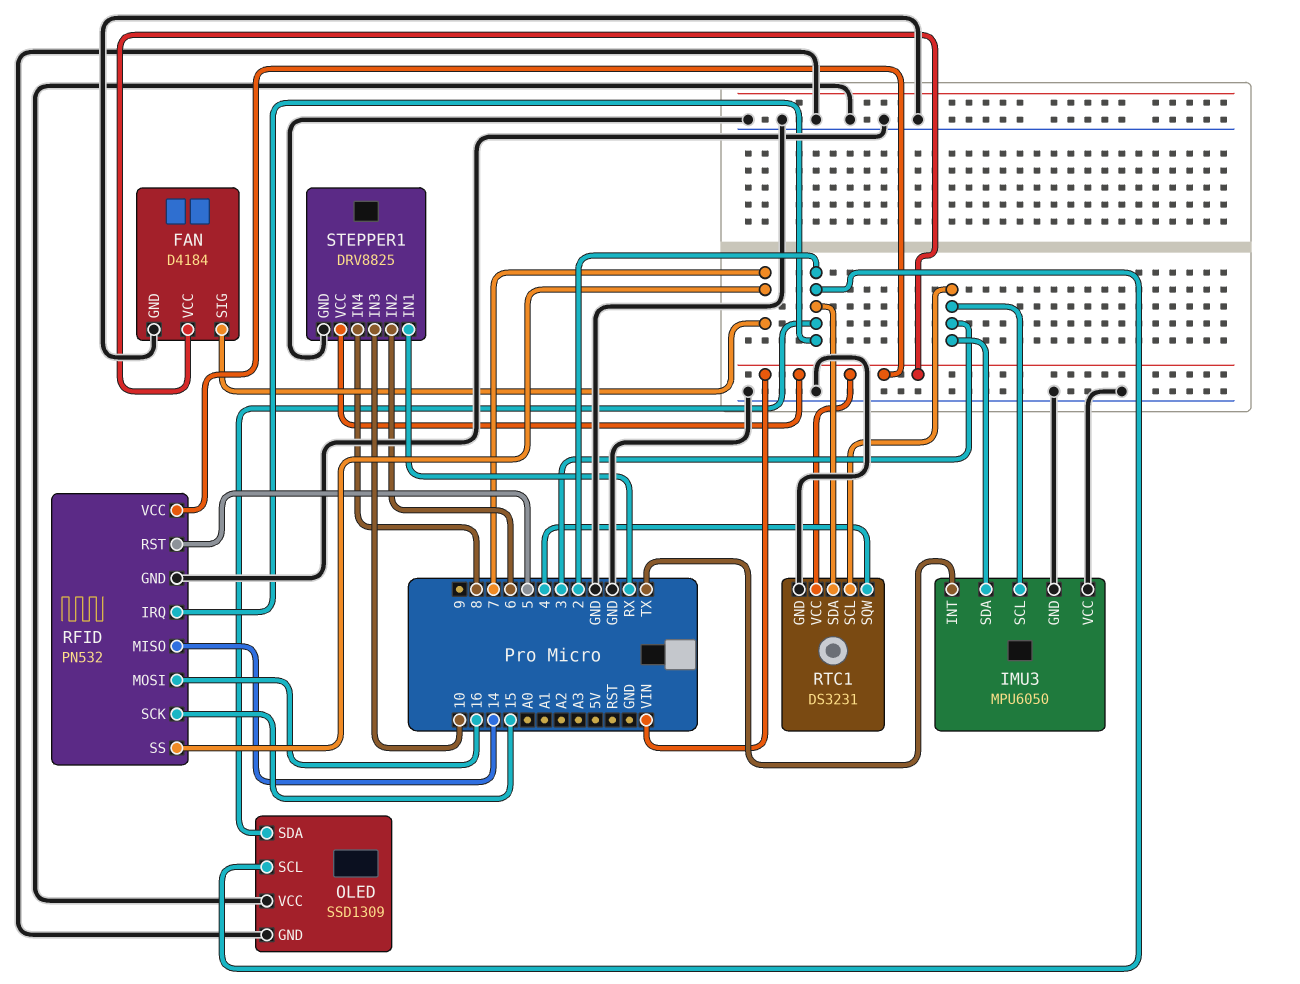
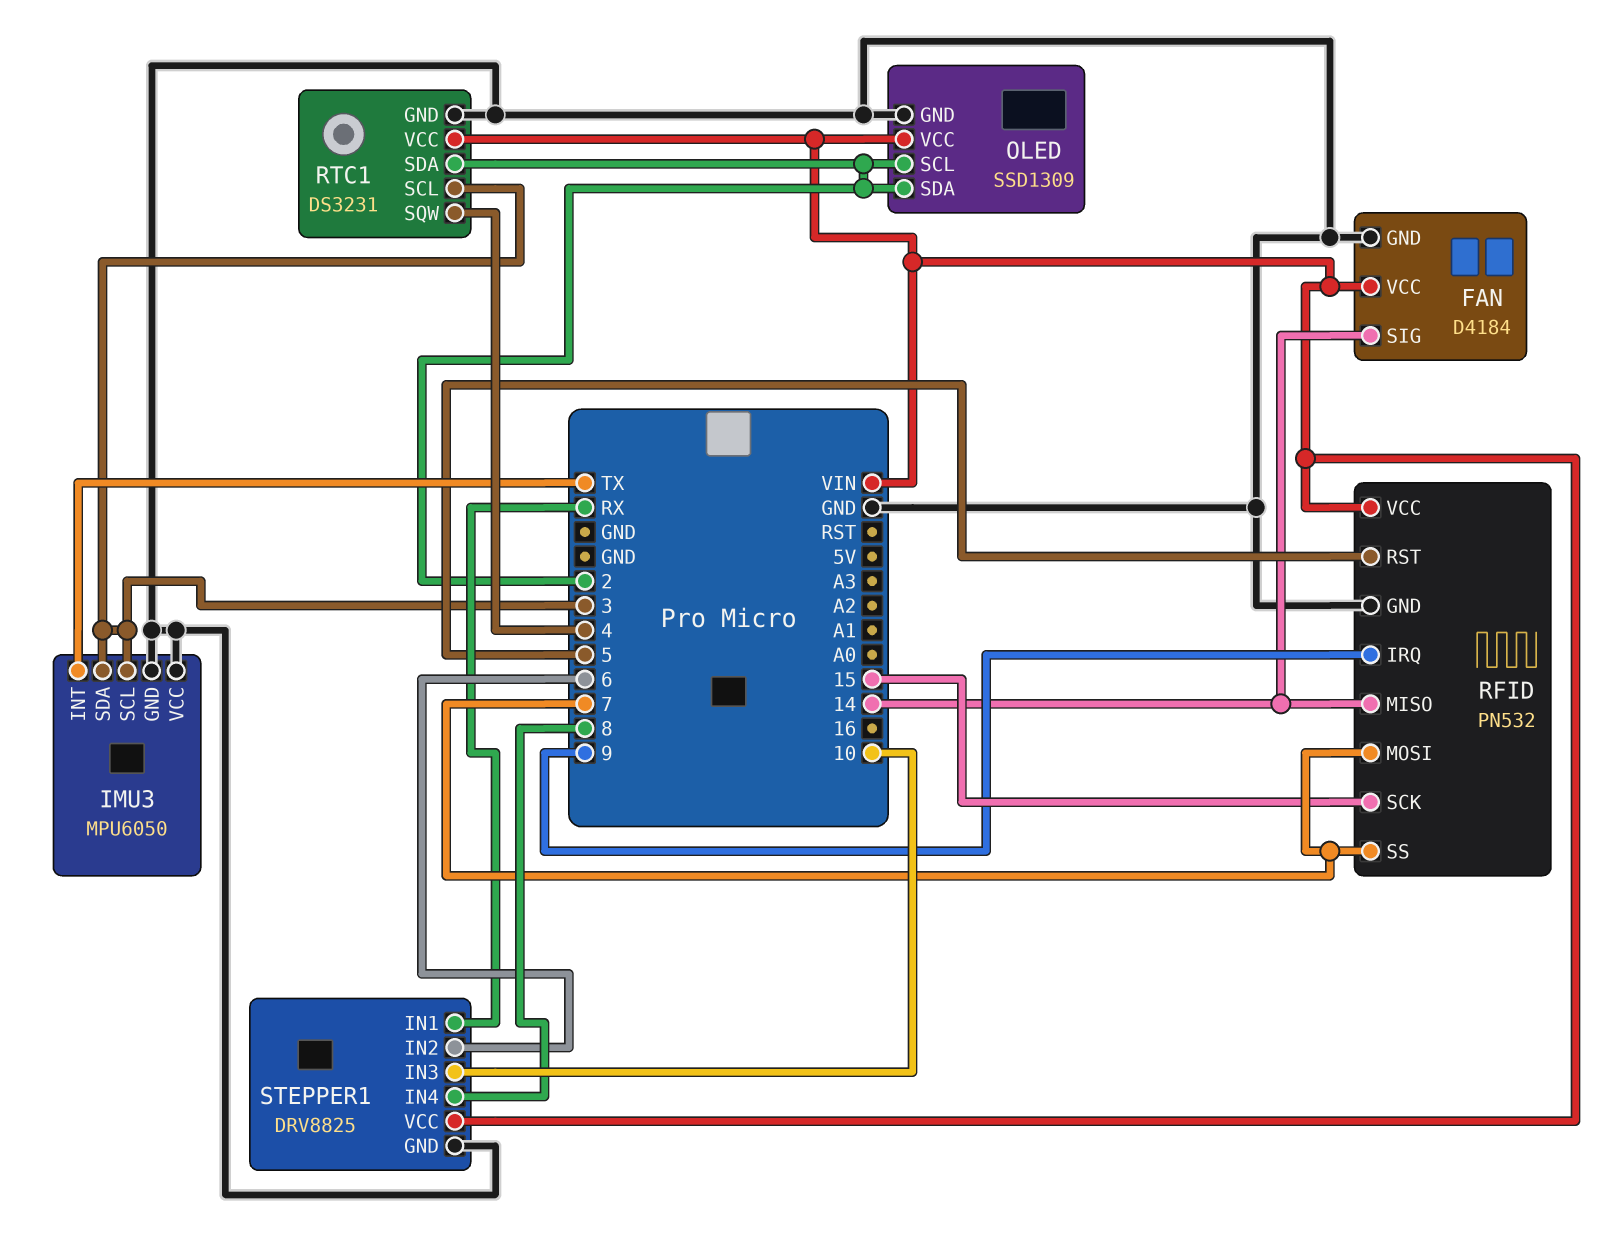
FAN pin SIG: 7 -> 14
OLED pin VCC: GND -> VIN
RFID pin IRQ: 2 -> 9
RFID pin MOSI: 16 -> 7

